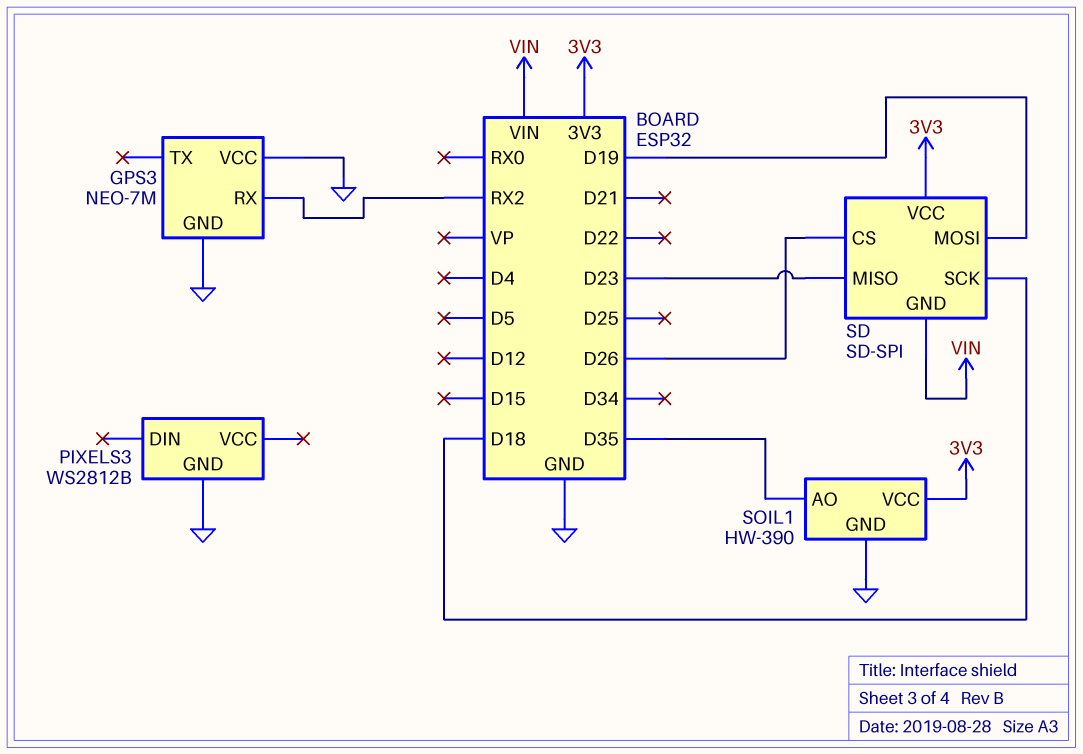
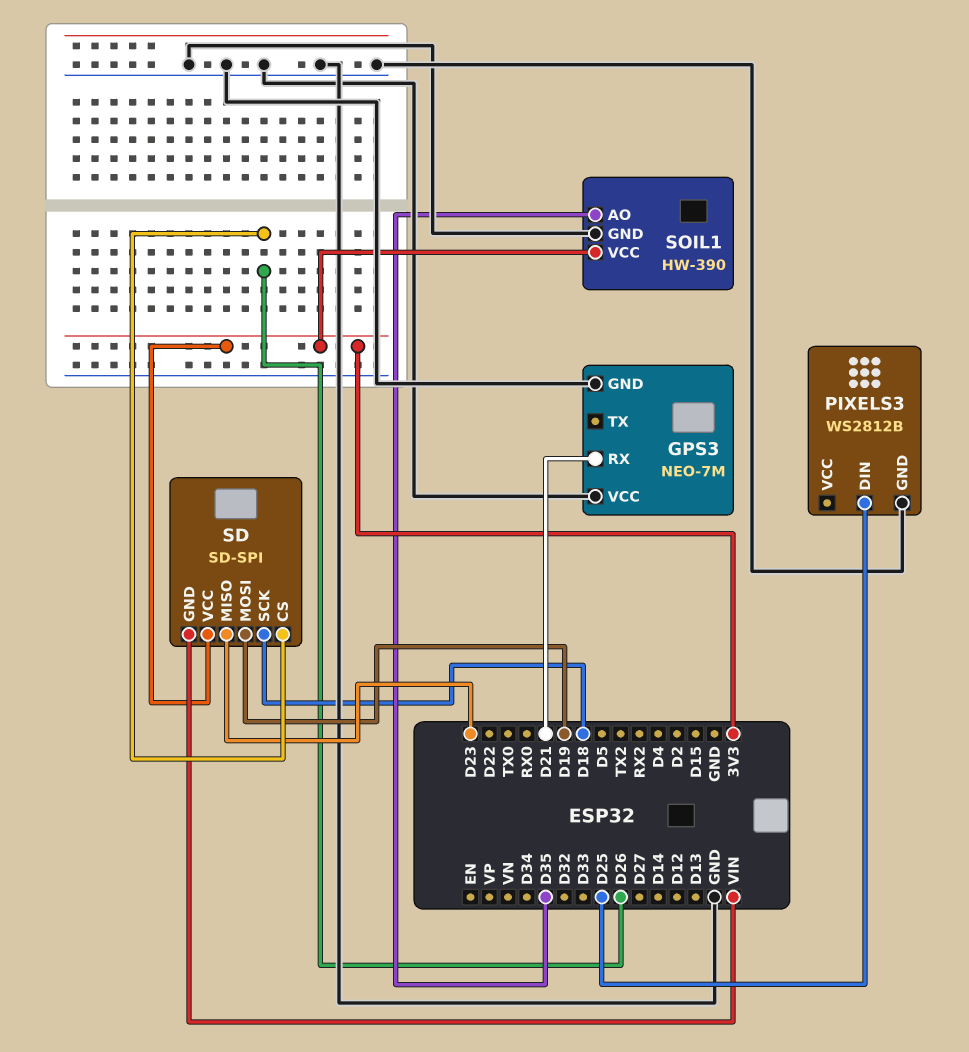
GPS3 pin RX: RX2 -> D21
PIXELS3 pin DIN: none -> D25

